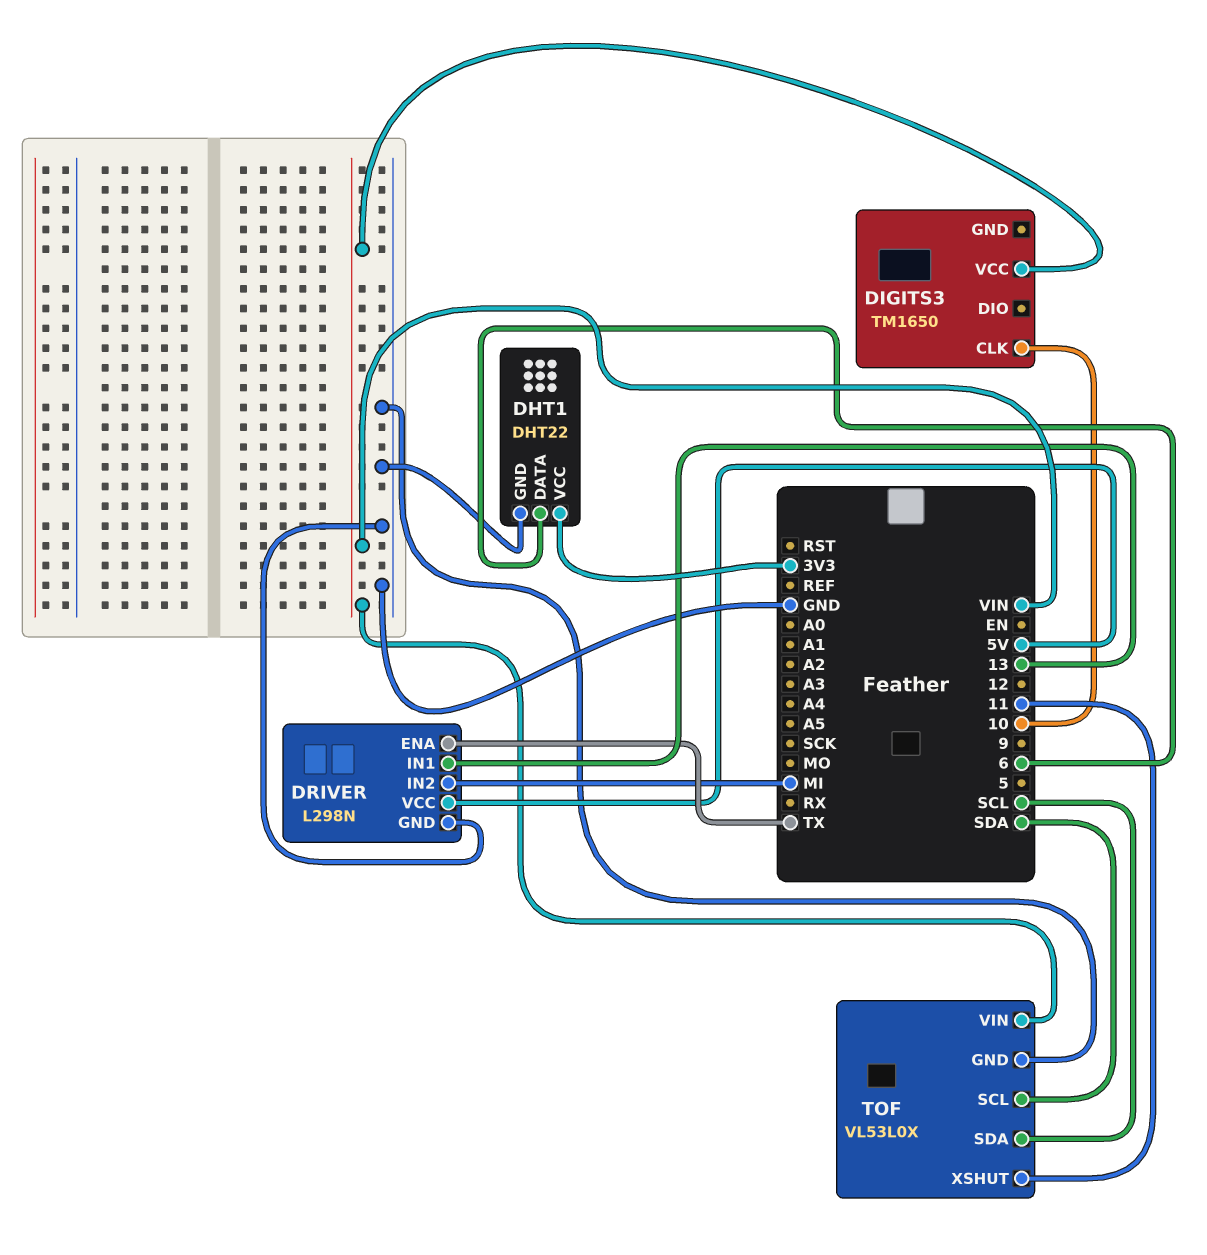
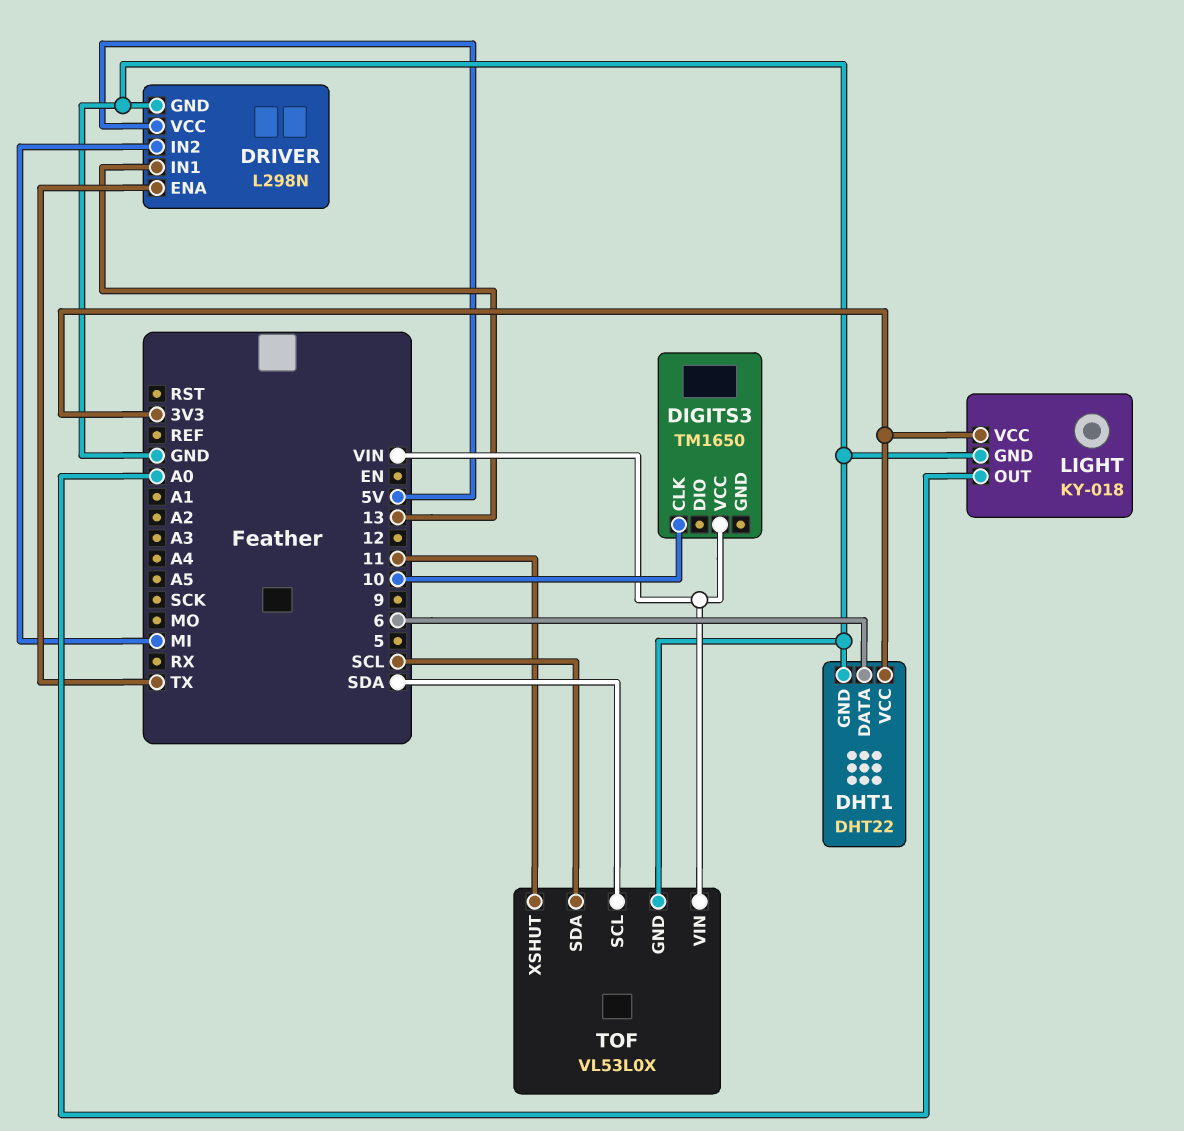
LIGHT: none -> KY-018
LIGHT pin GND: none -> GND
LIGHT pin OUT: none -> A0
LIGHT pin VCC: none -> 3V3

